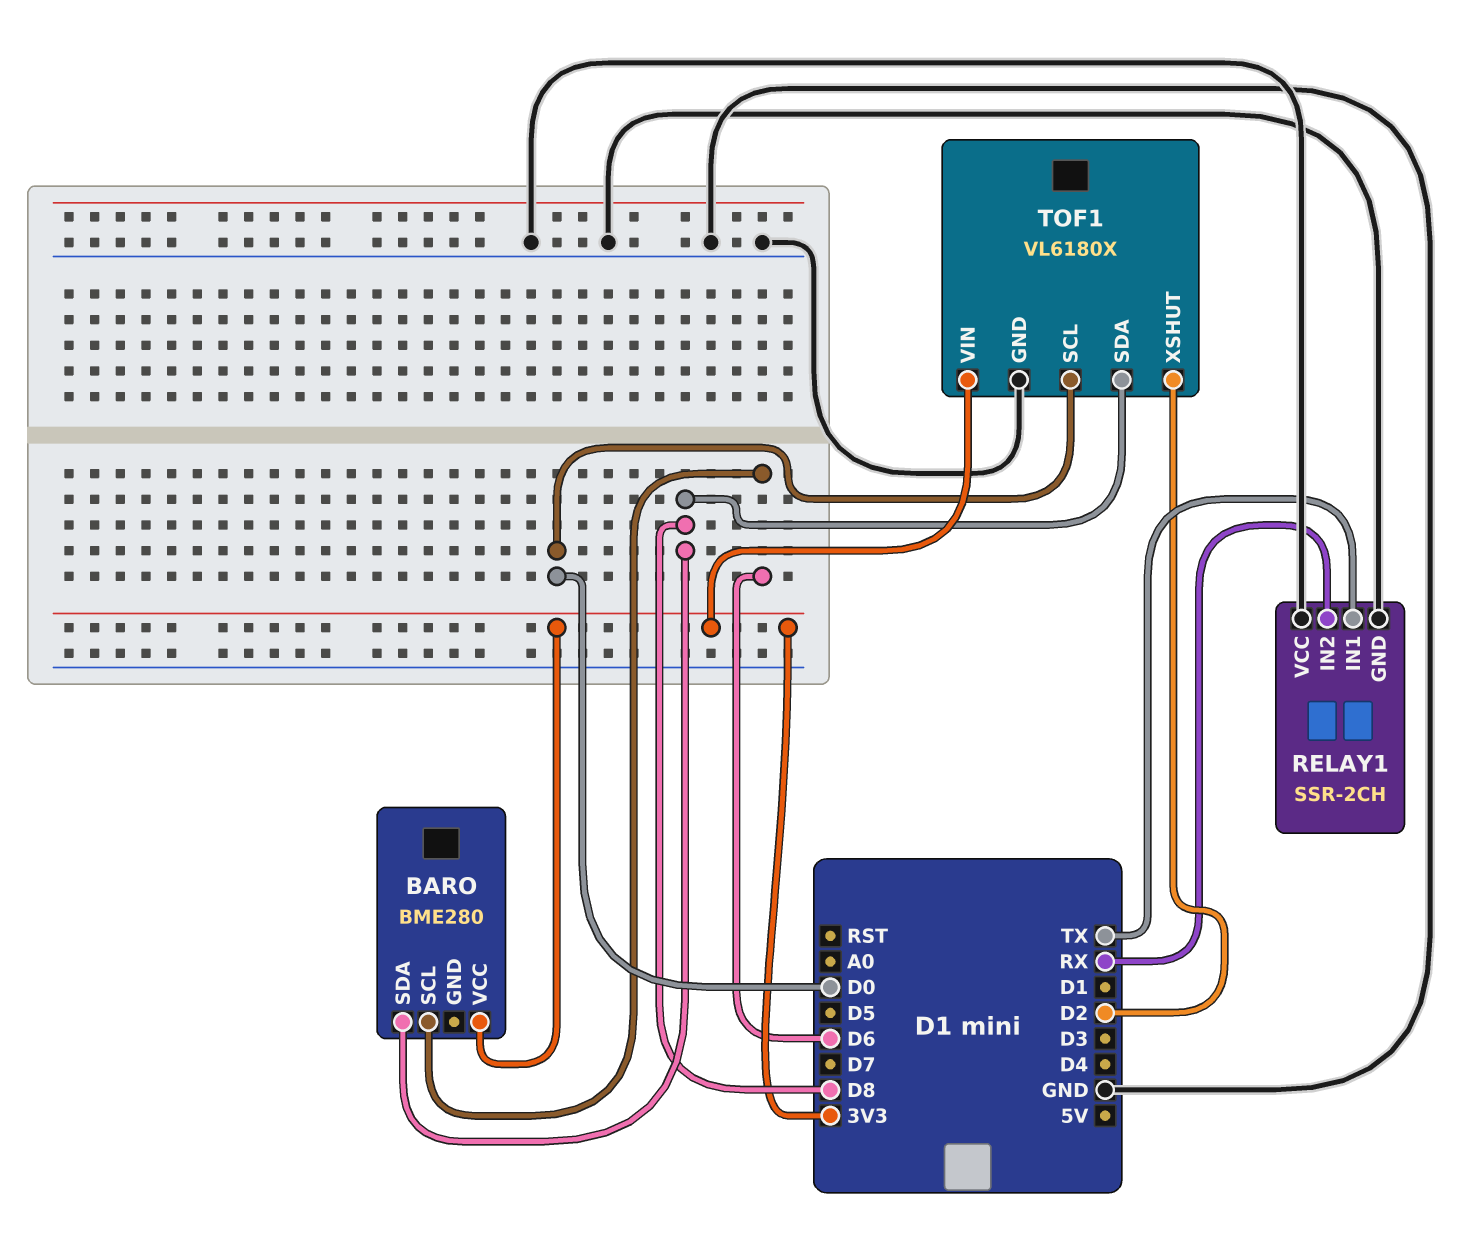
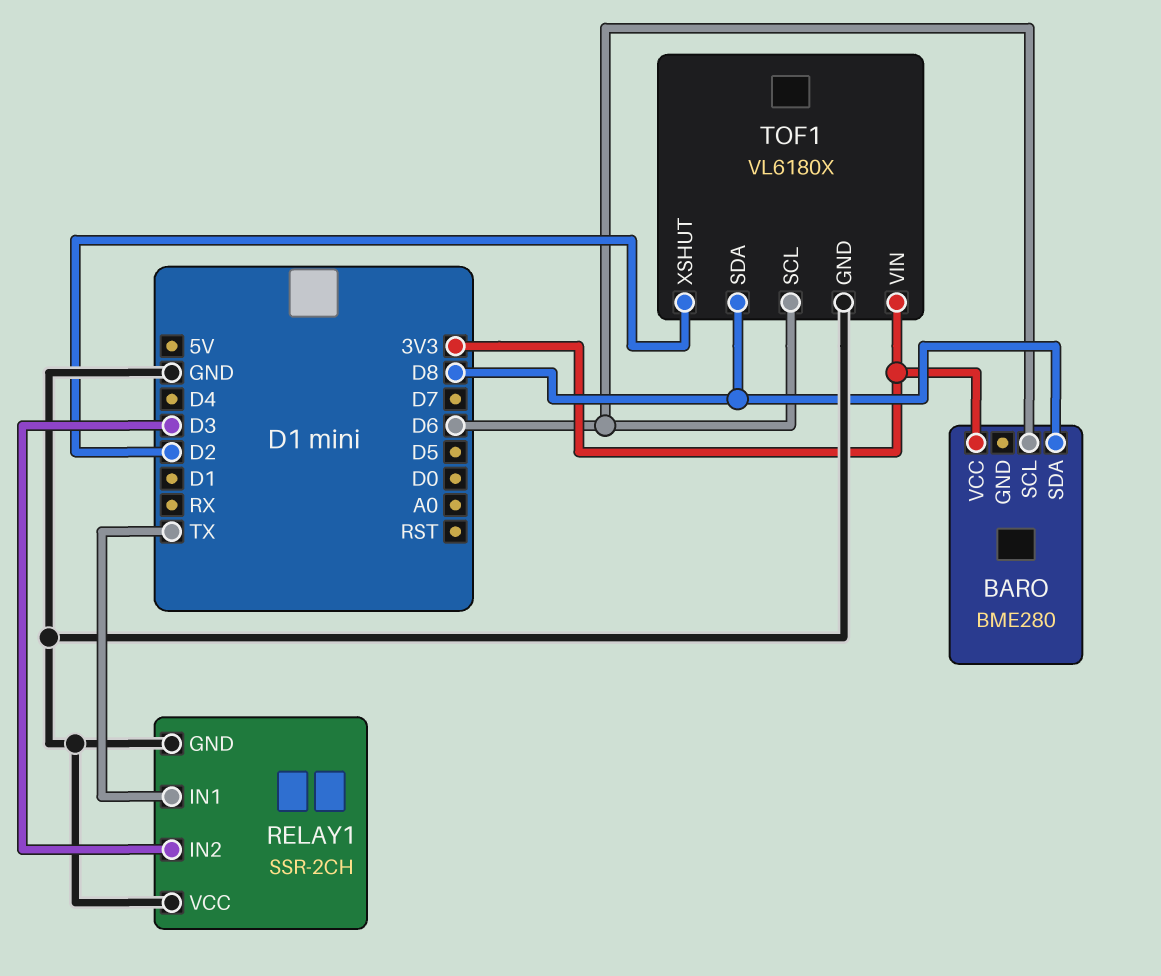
RELAY1 pin IN2: RX -> D3
TOF1 pin SCL: D0 -> D6

